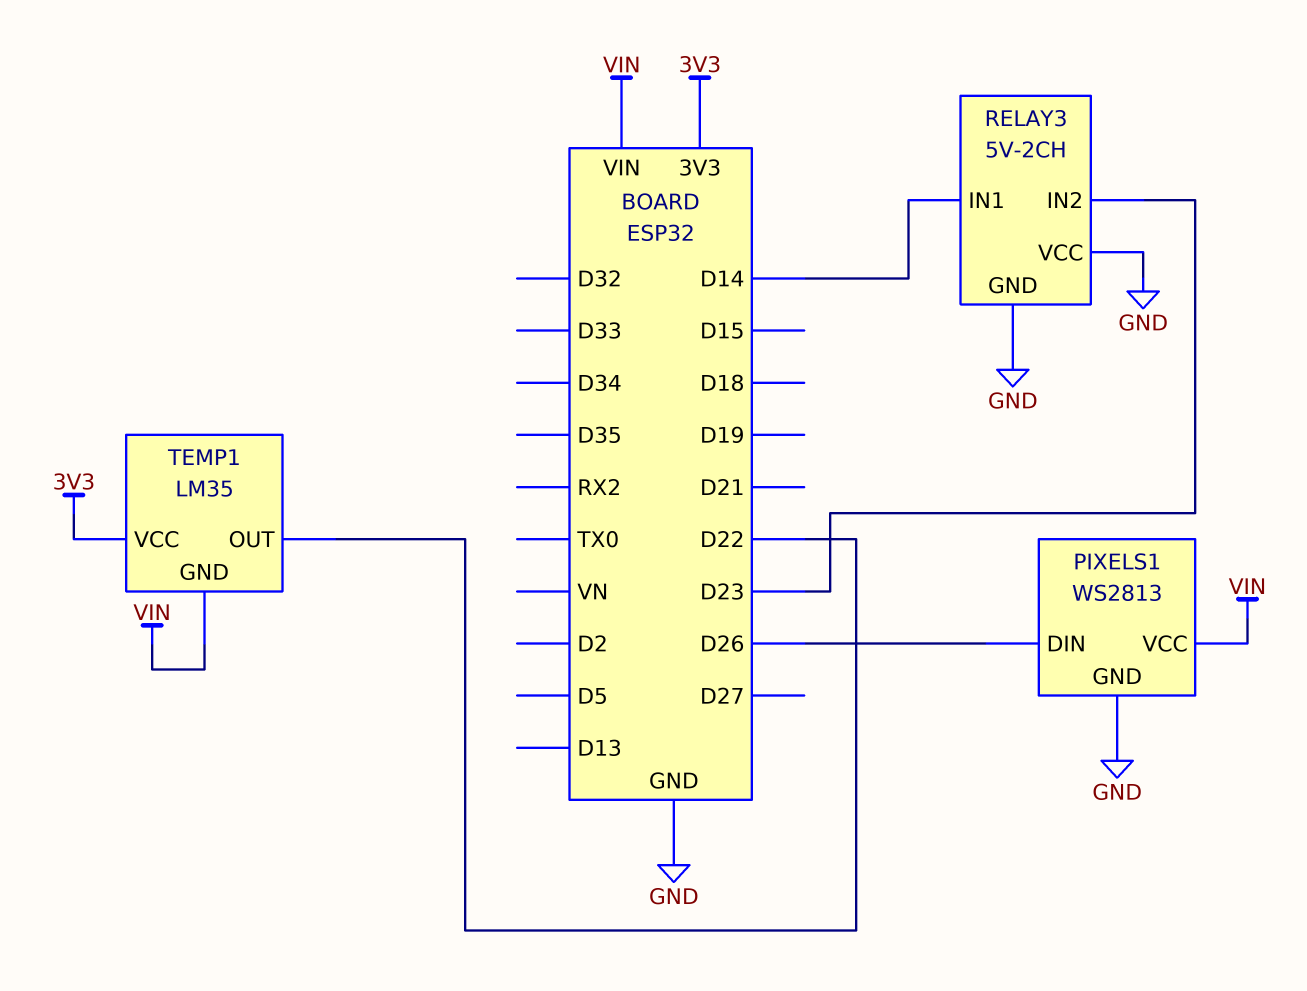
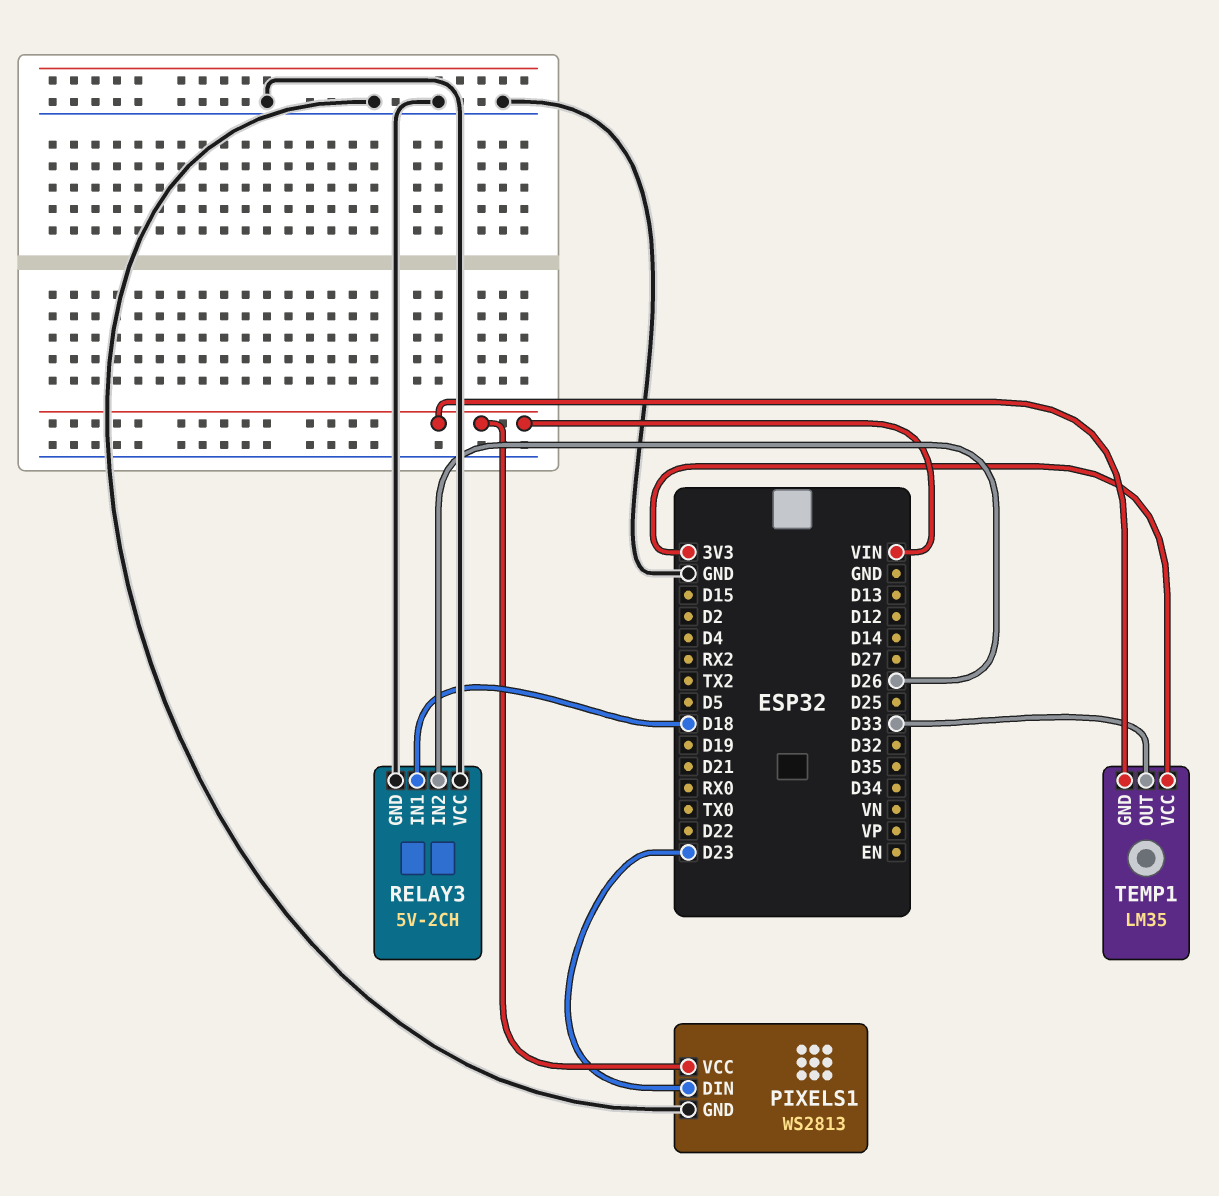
PIXELS1 pin DIN: D26 -> D23
RELAY3 pin IN1: D14 -> D18
RELAY3 pin IN2: D23 -> D26
TEMP1 pin OUT: D22 -> D33

